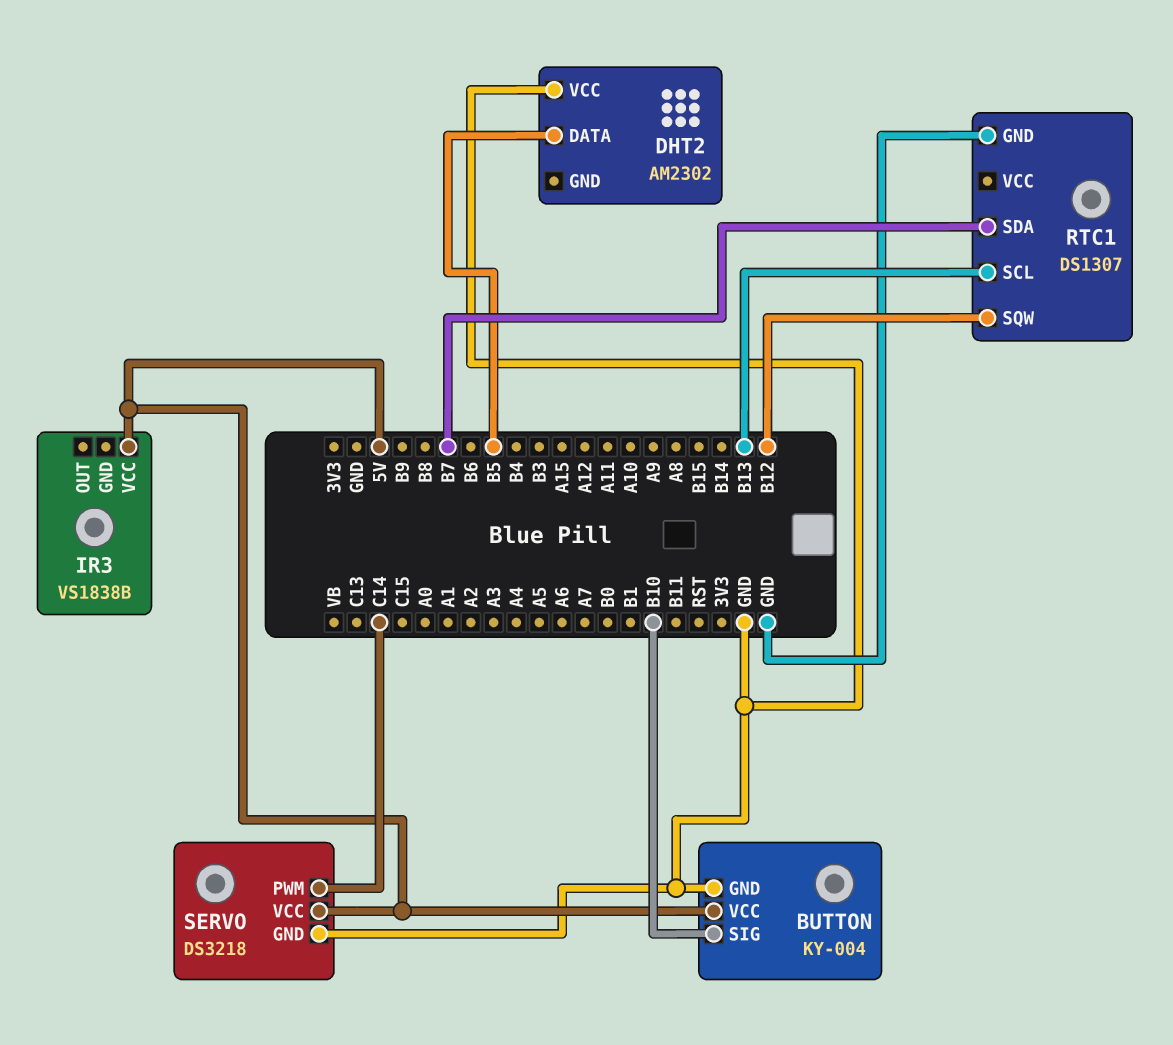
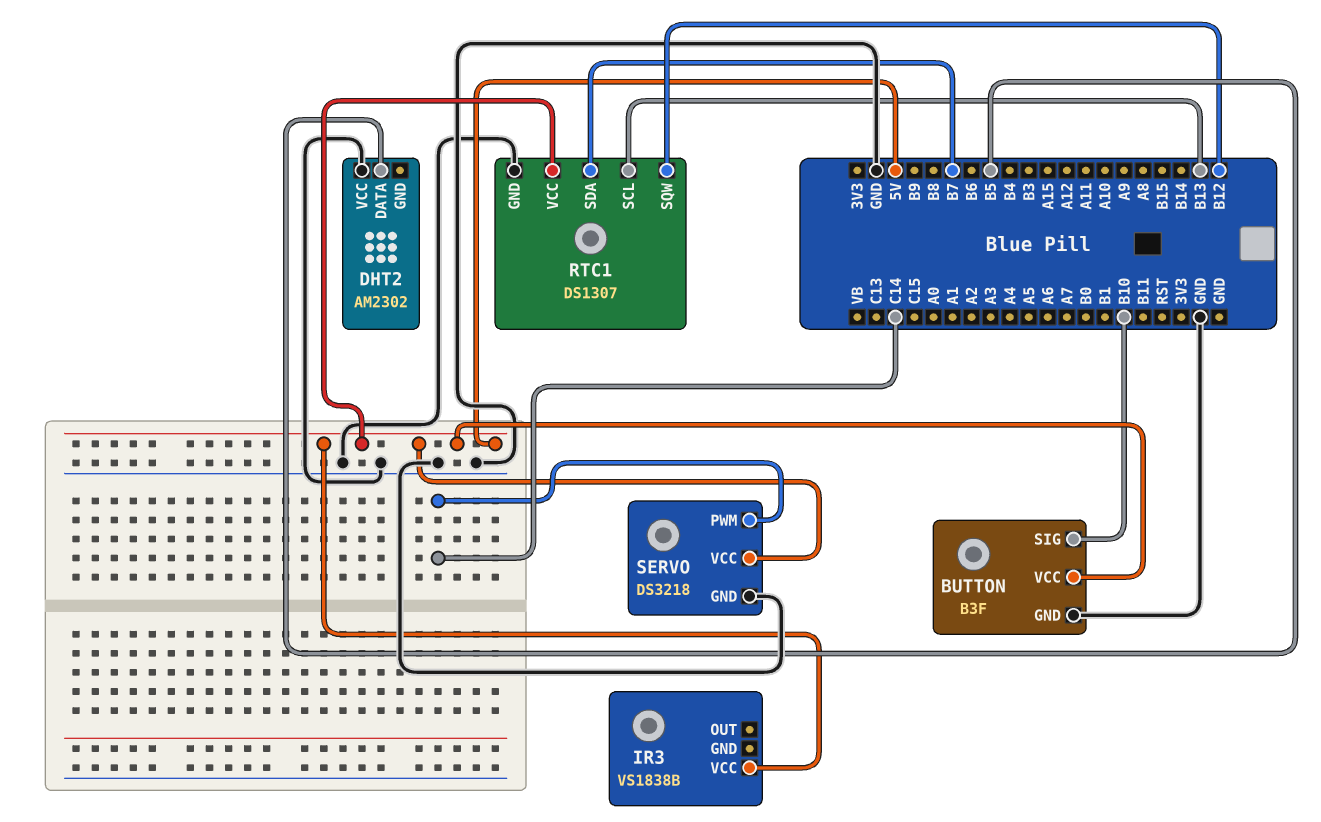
BUTTON: KY-004 -> B3F
RTC1 pin VCC: none -> 5V

